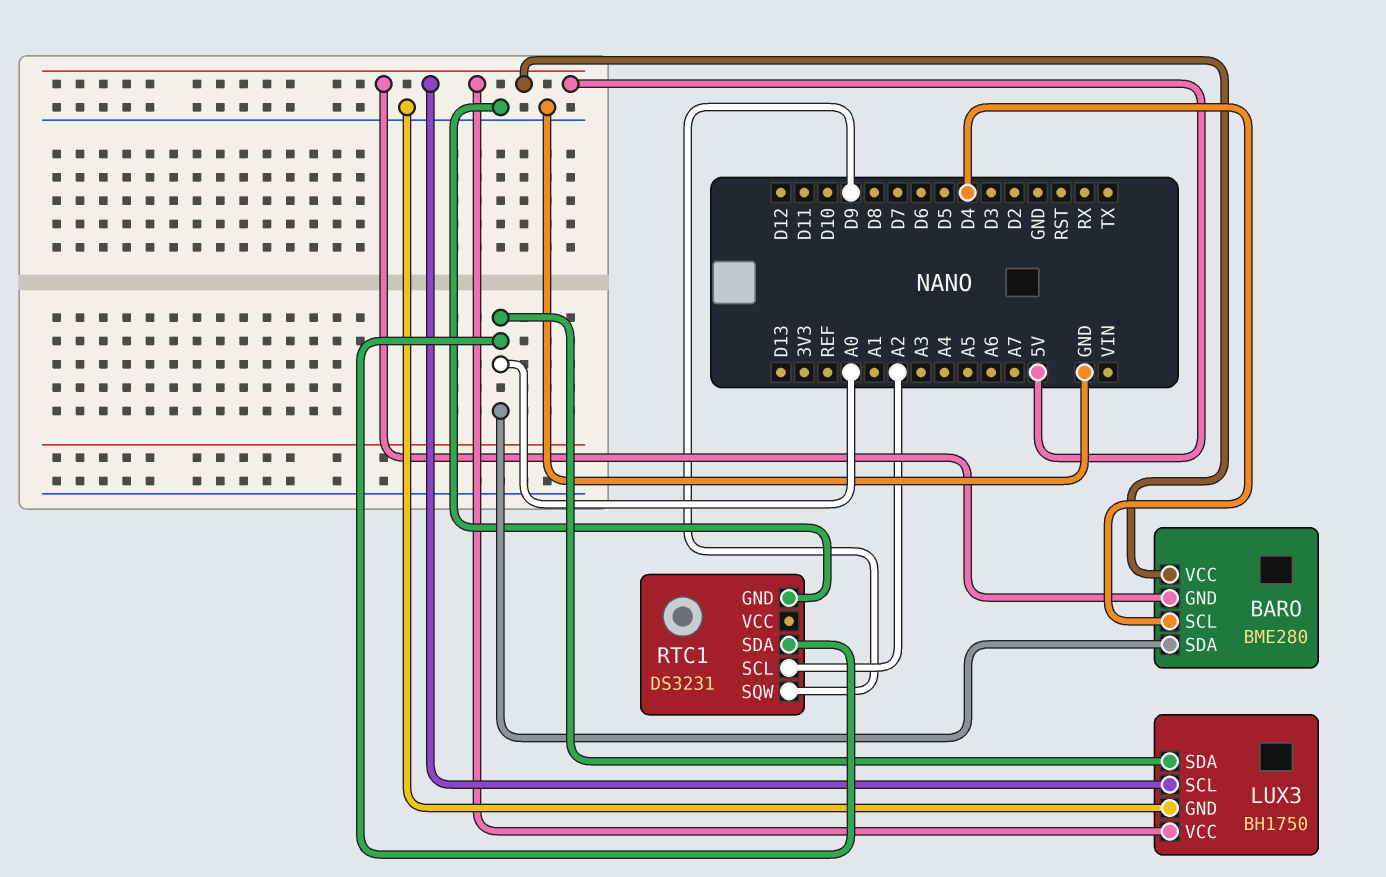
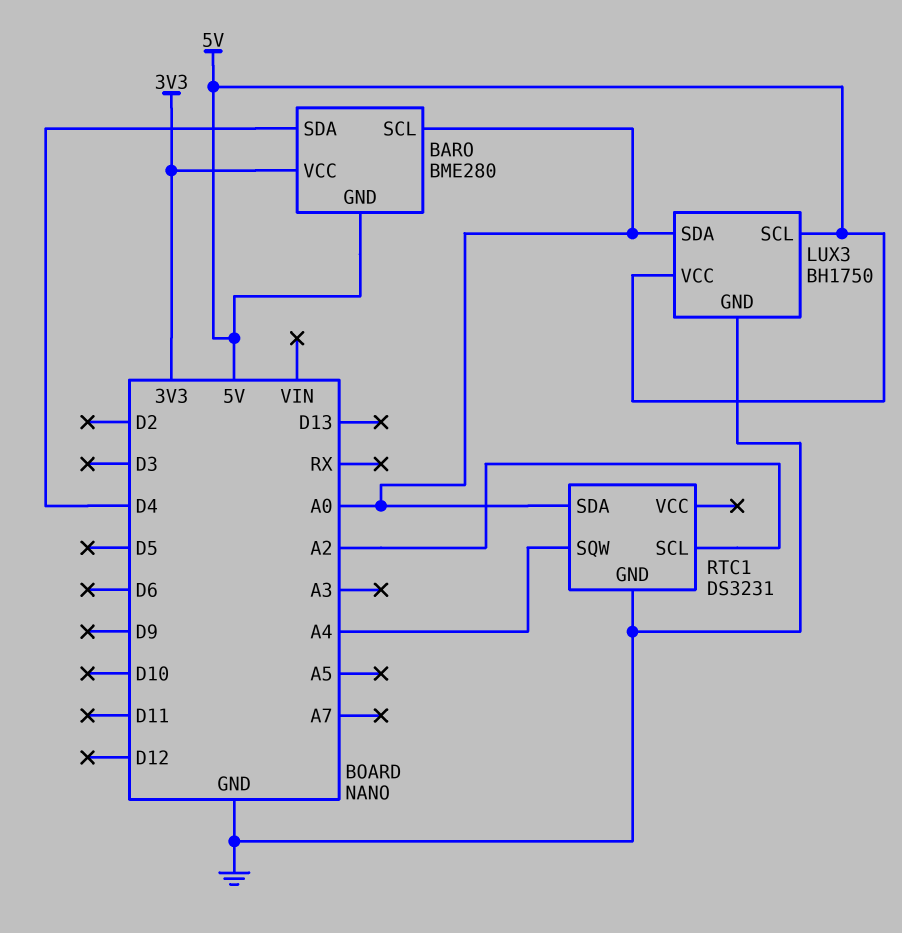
BARO pin SCL: D4 -> A0
BARO pin SDA: A0 -> D4
BARO pin VCC: 5V -> 3V3
RTC1 pin SQW: D9 -> A4

